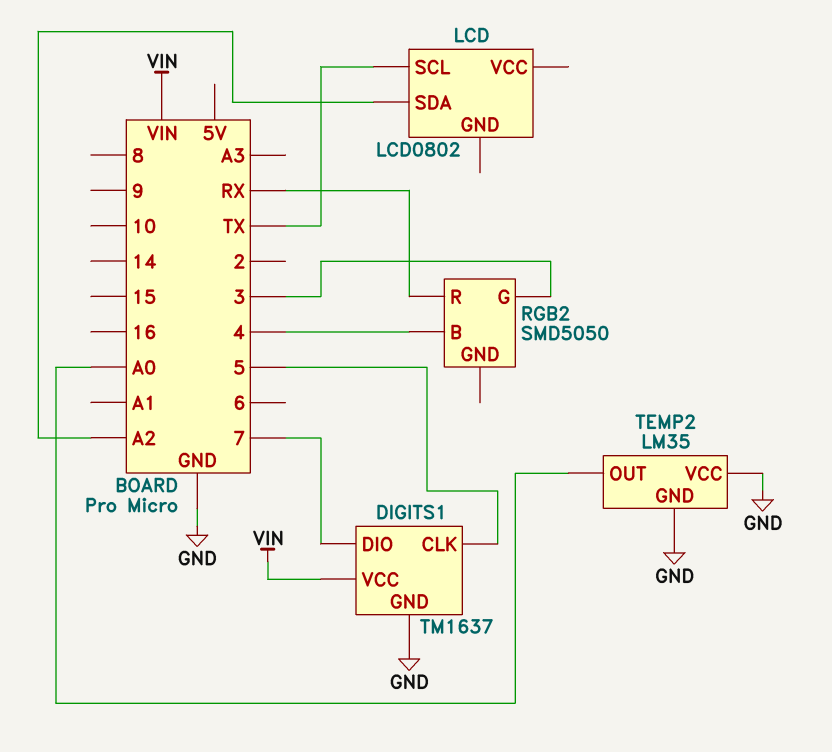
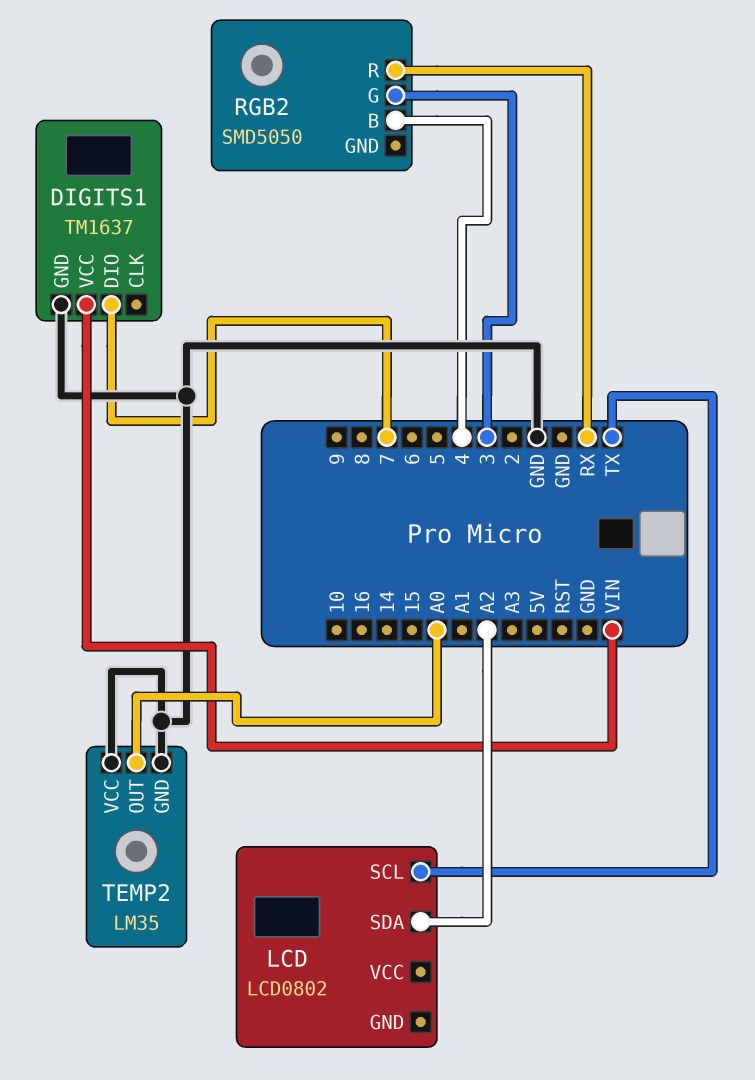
DIGITS1 pin CLK: 5 -> none

